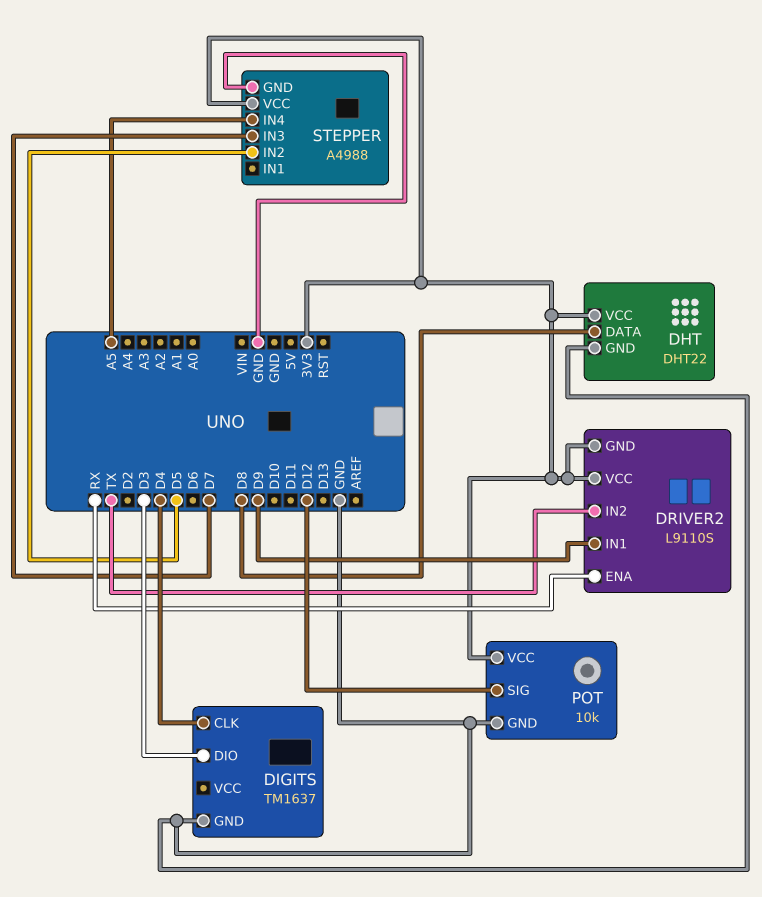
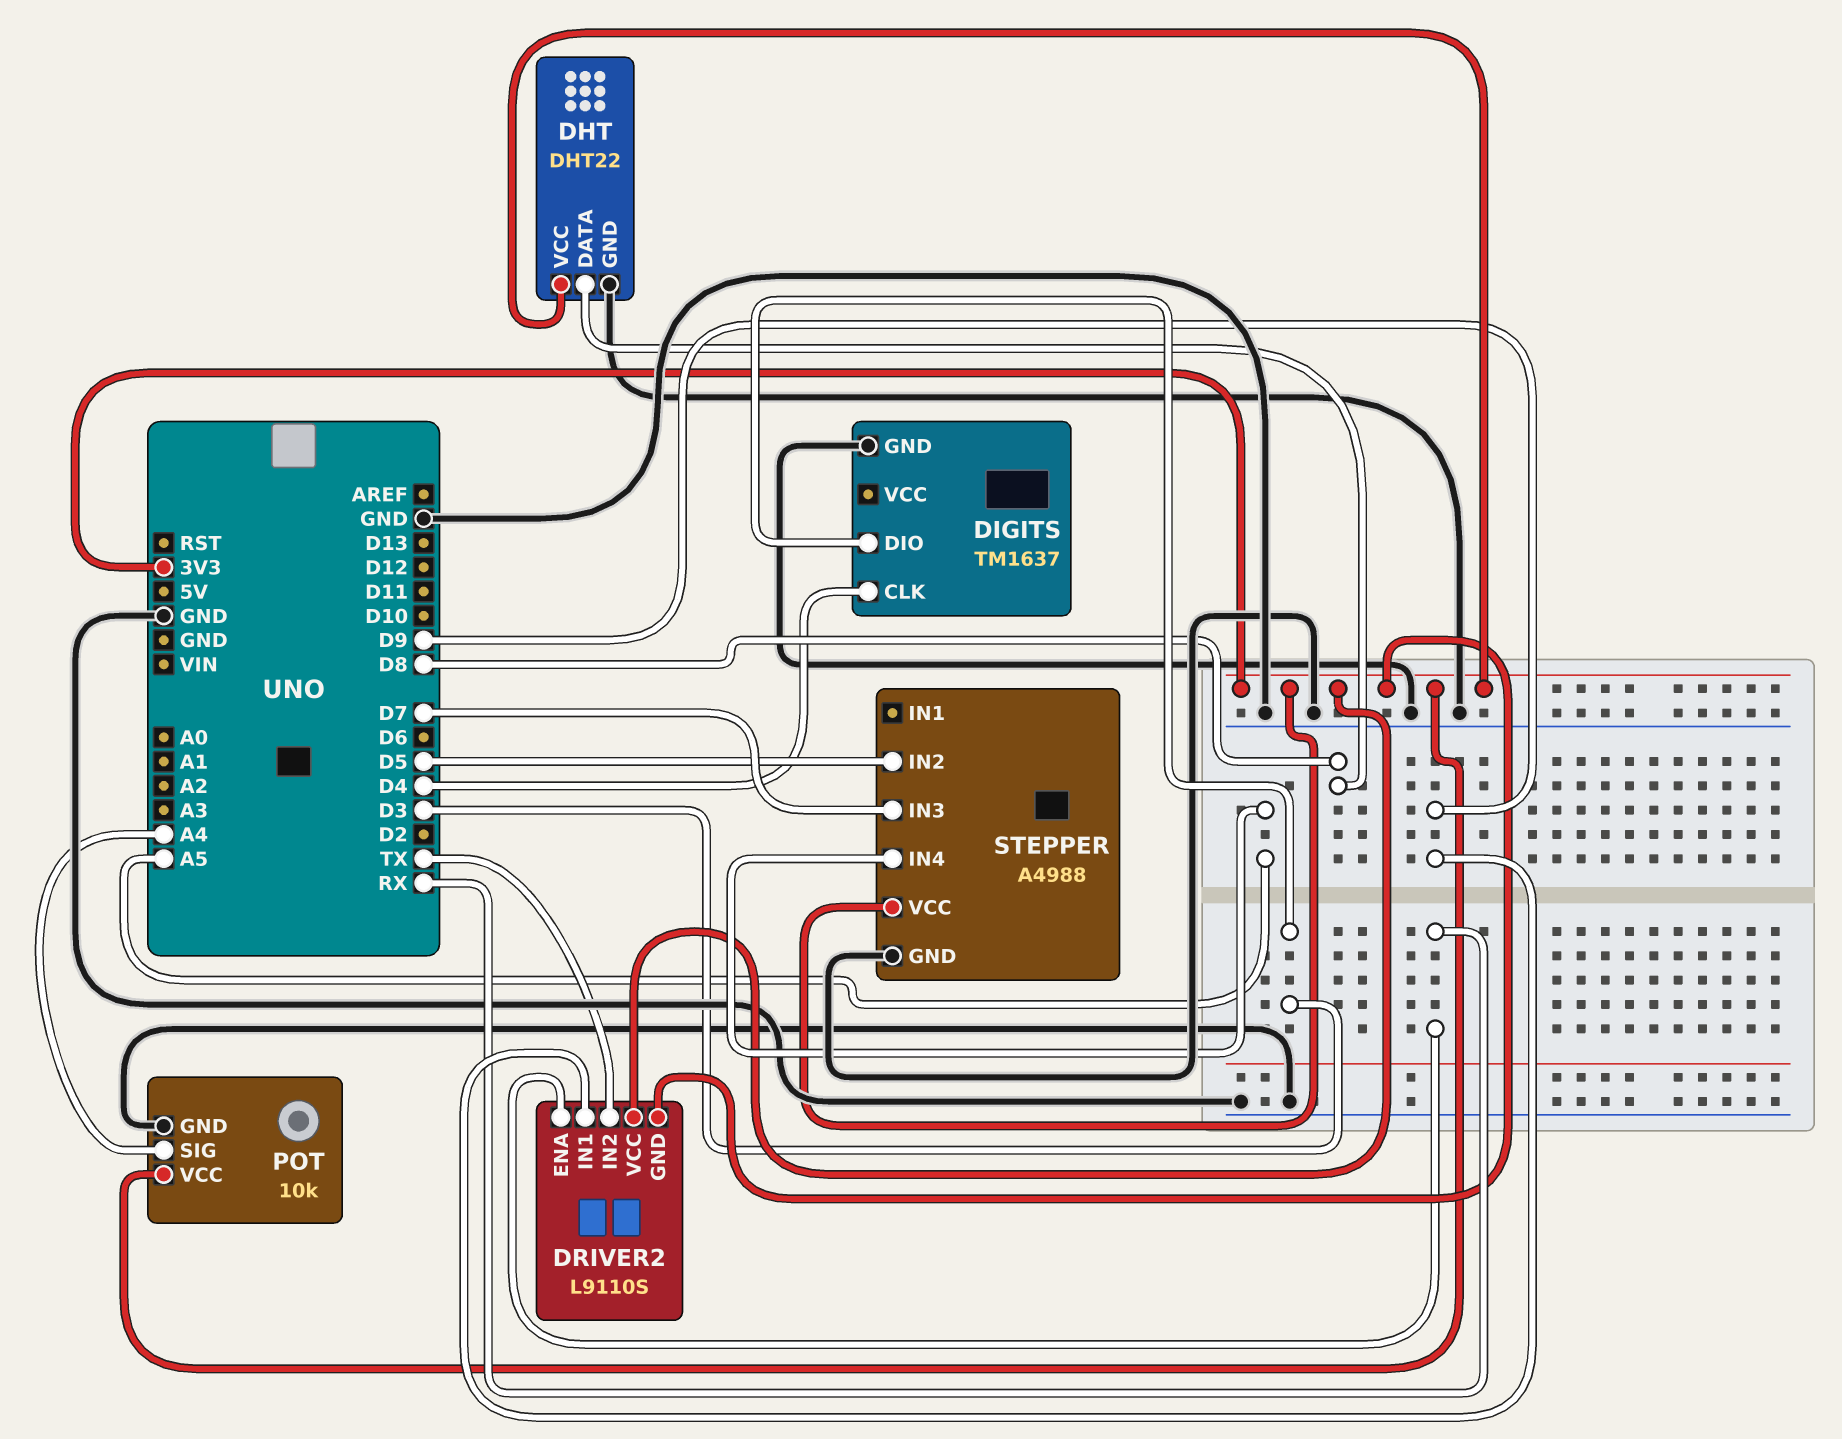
POT pin SIG: D12 -> A4

